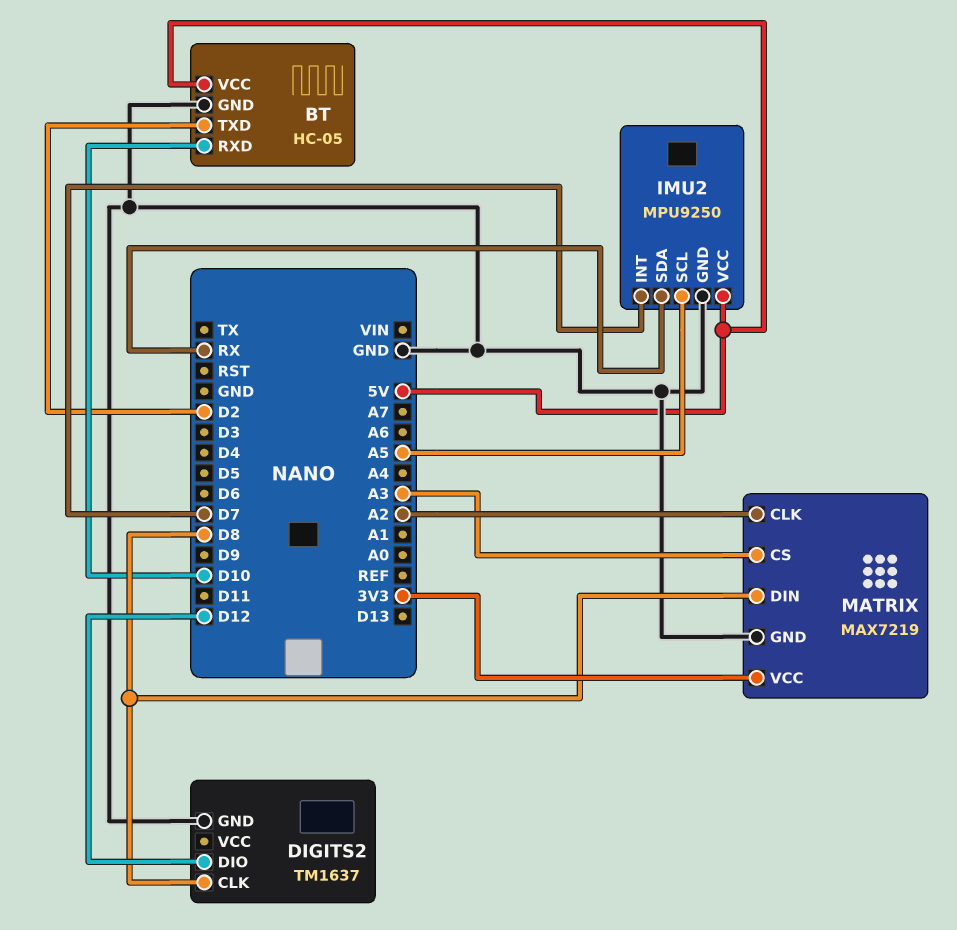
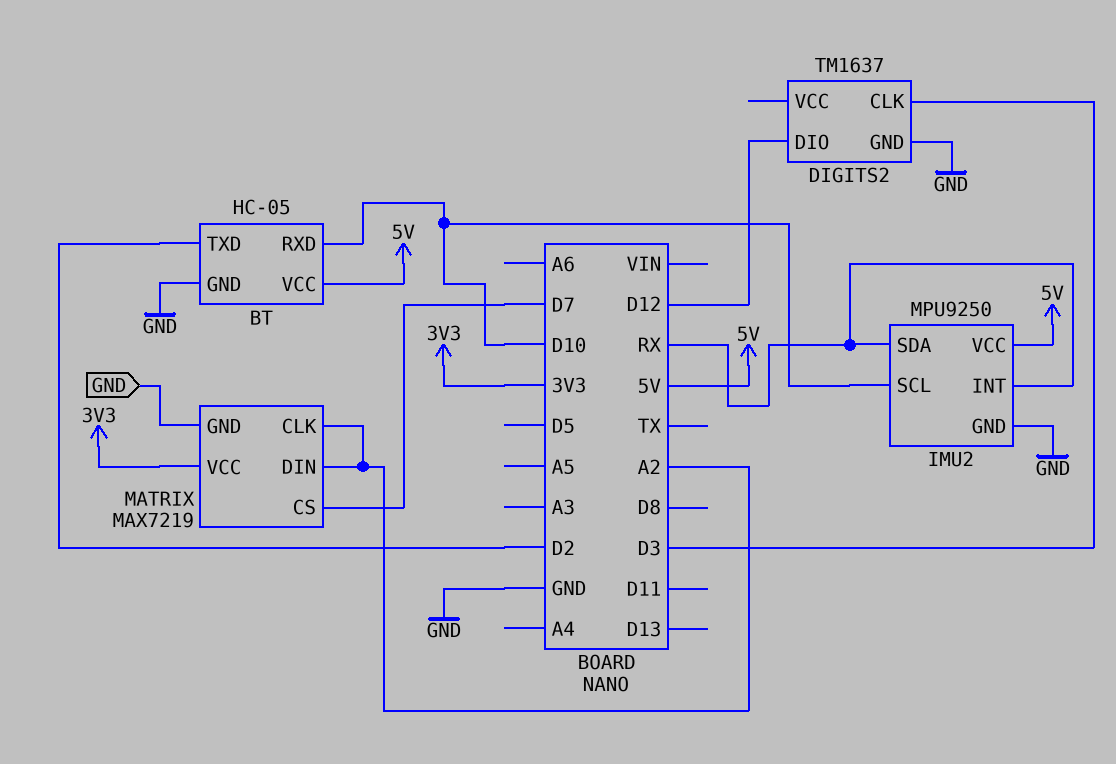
DIGITS2 pin CLK: D8 -> D3
IMU2 pin INT: D7 -> RX
IMU2 pin SCL: A5 -> D10
MATRIX pin CS: A3 -> D7
MATRIX pin DIN: D8 -> A2

